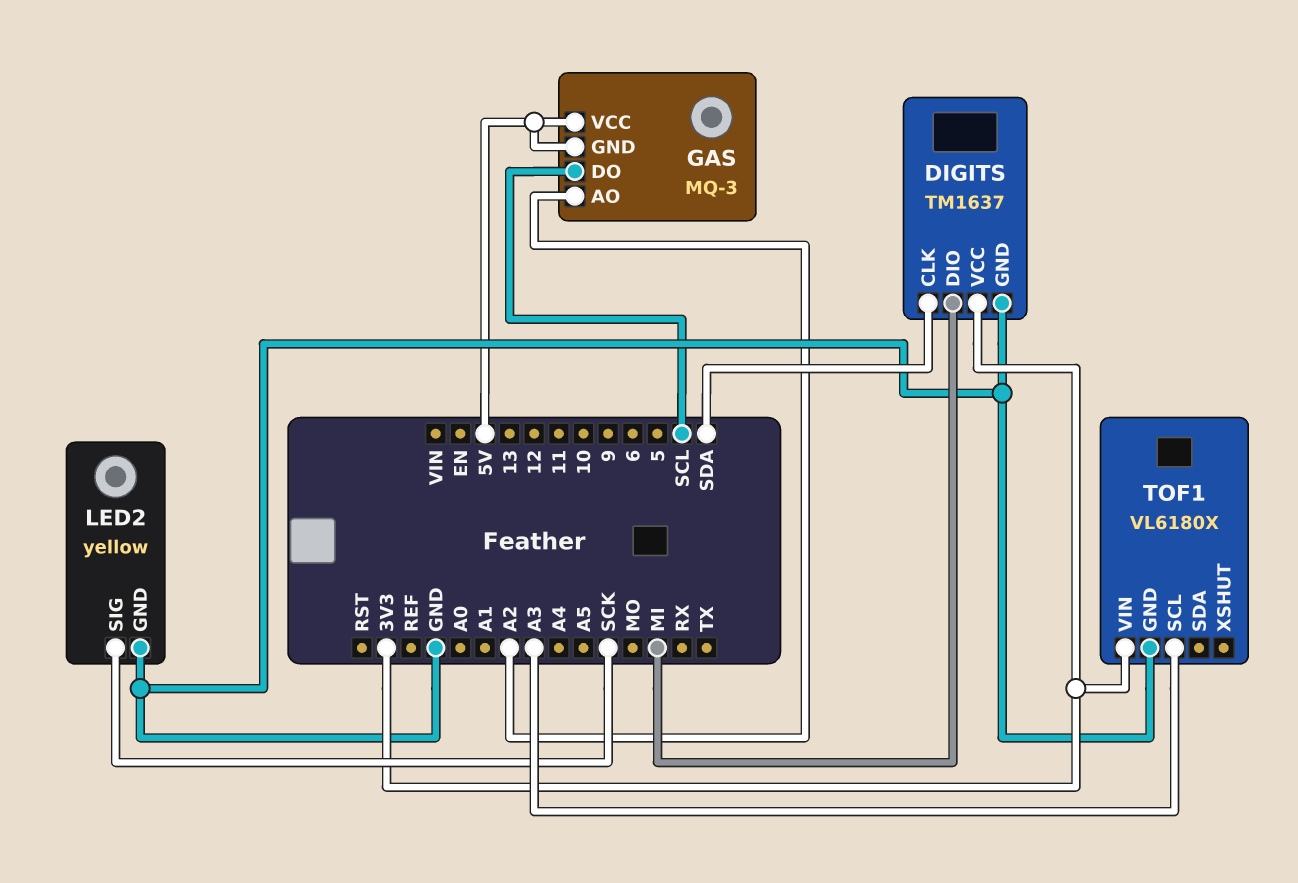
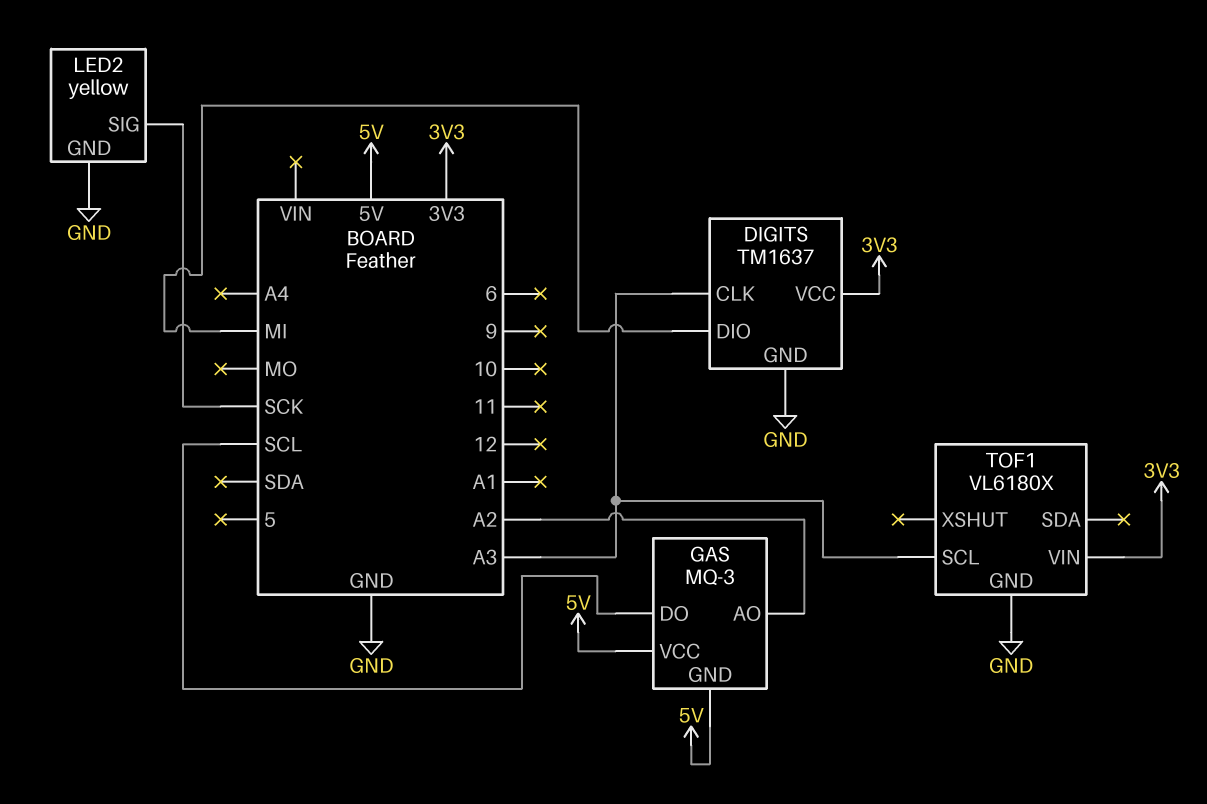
DIGITS pin CLK: SDA -> A3

